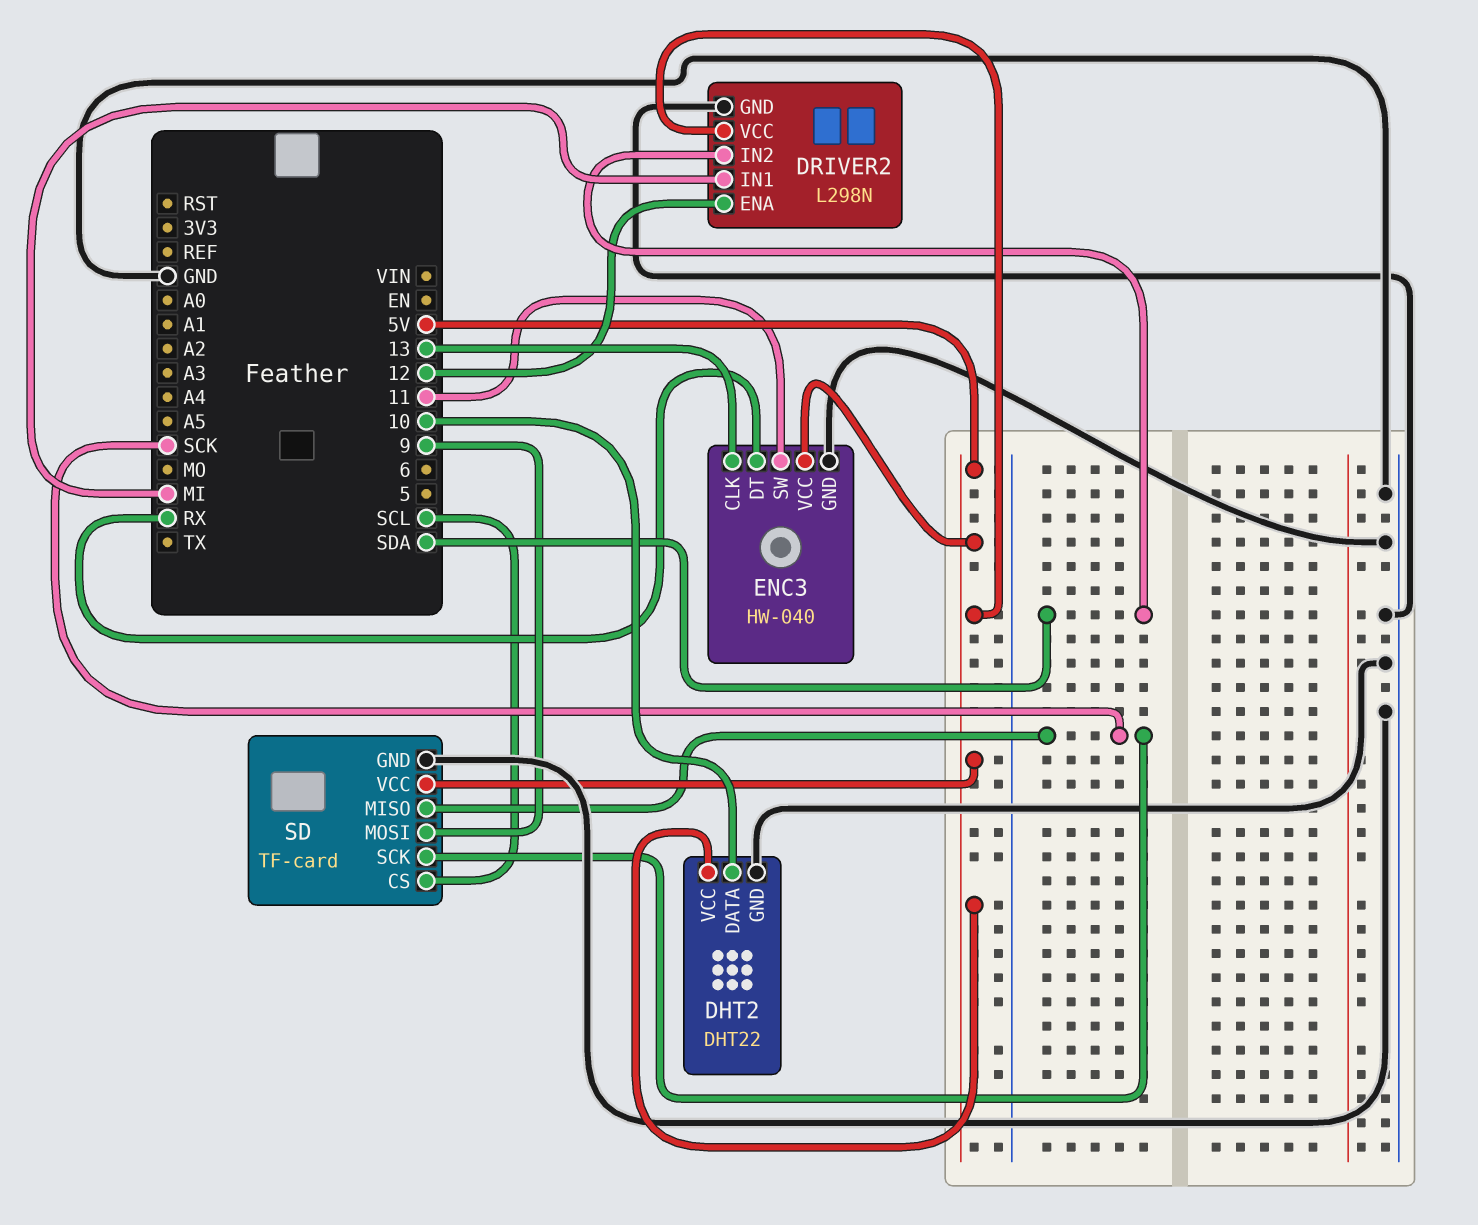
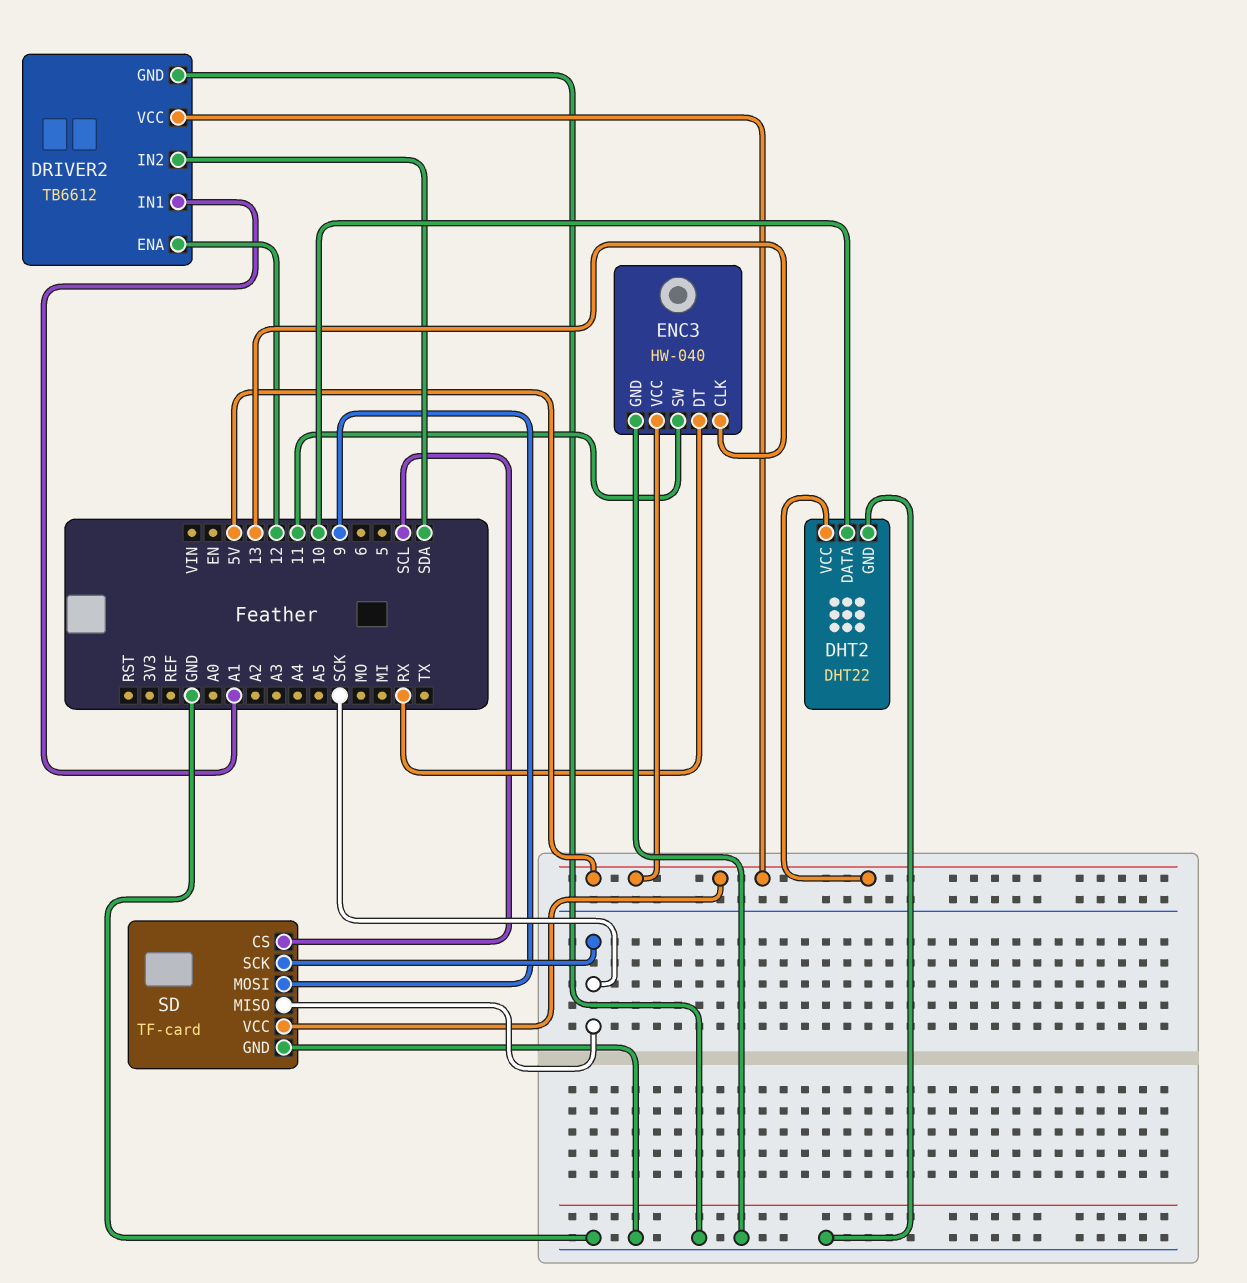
DRIVER2: L298N -> TB6612
DRIVER2 pin IN1: MI -> A1

